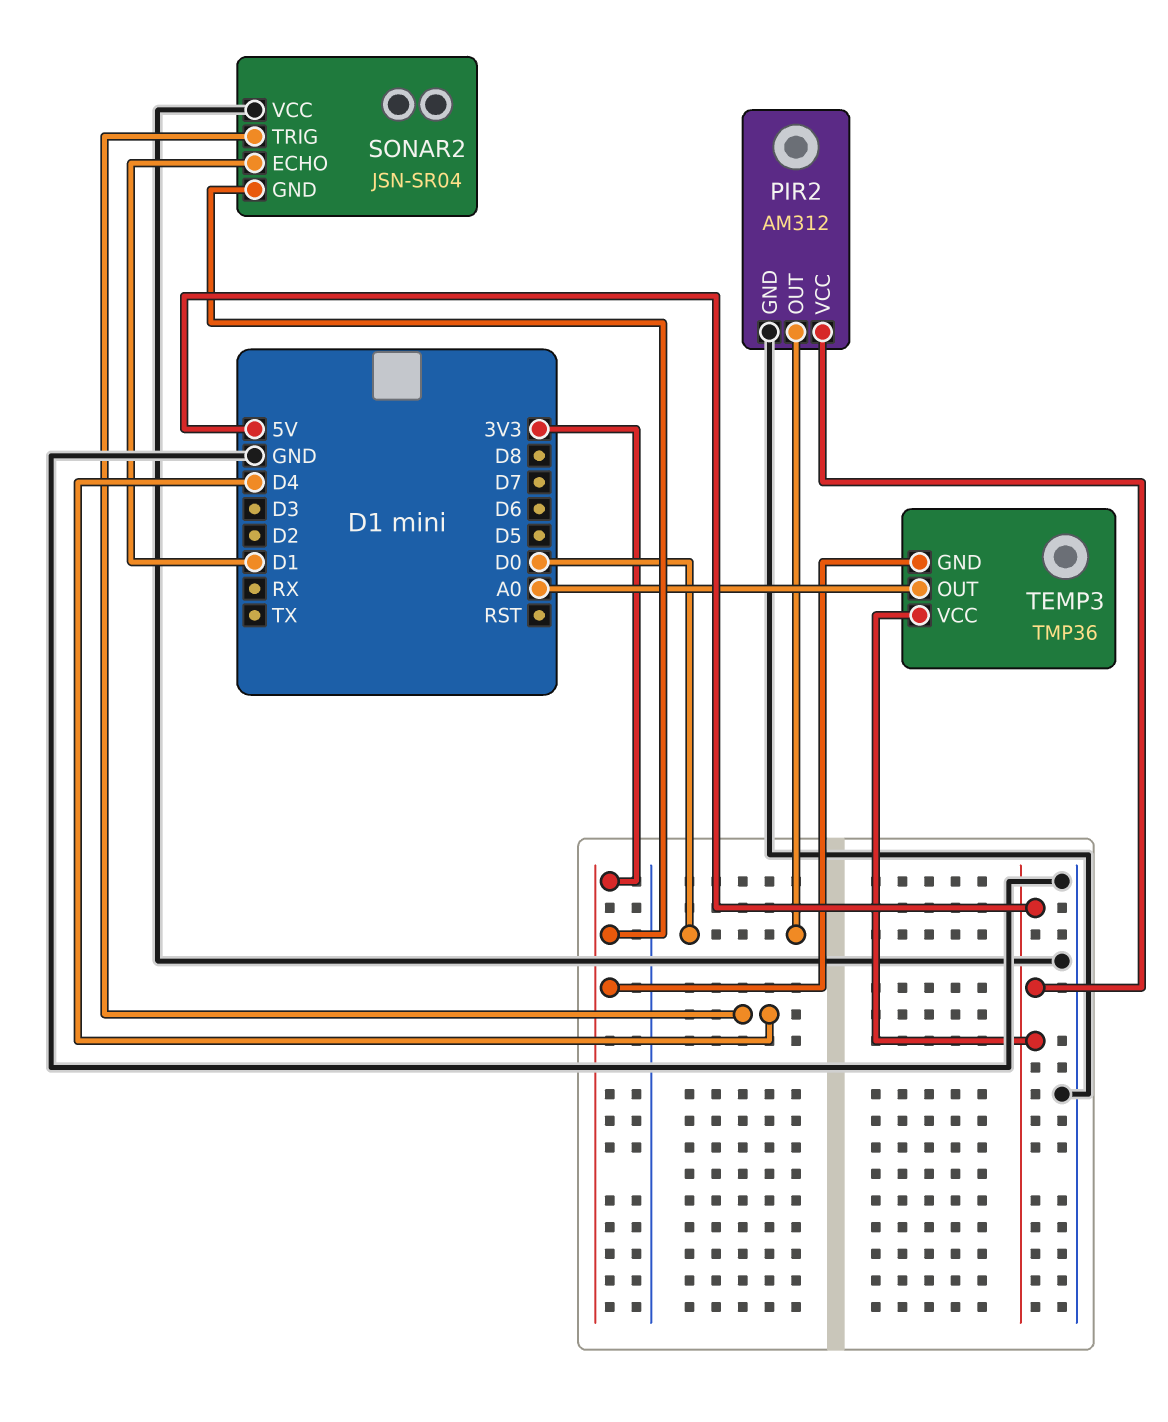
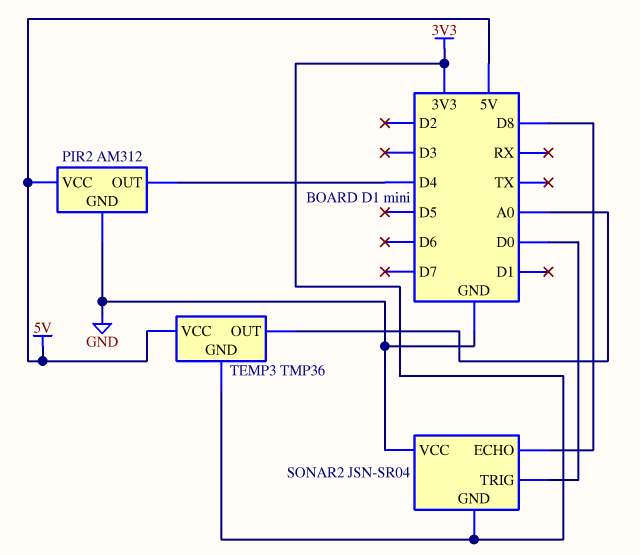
PIR2 pin OUT: D0 -> D4
SONAR2 pin ECHO: D1 -> D8
SONAR2 pin TRIG: D4 -> D0

